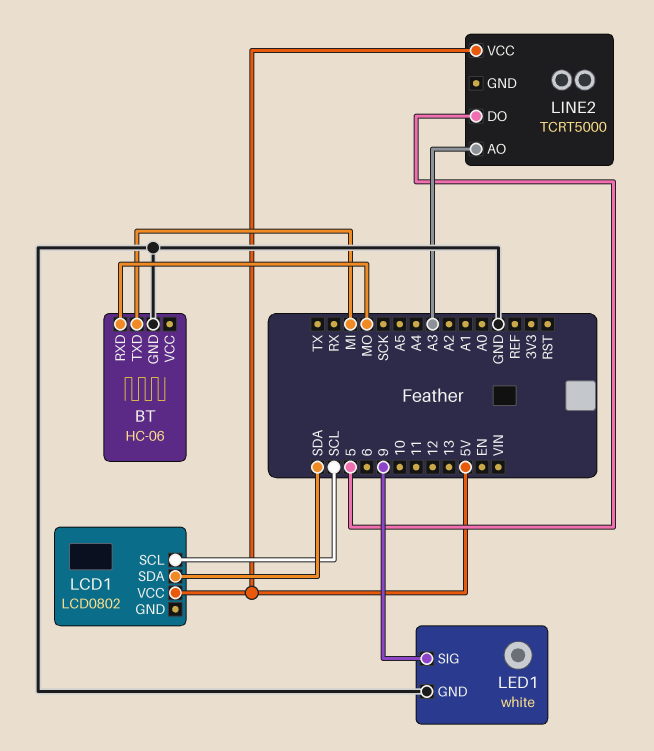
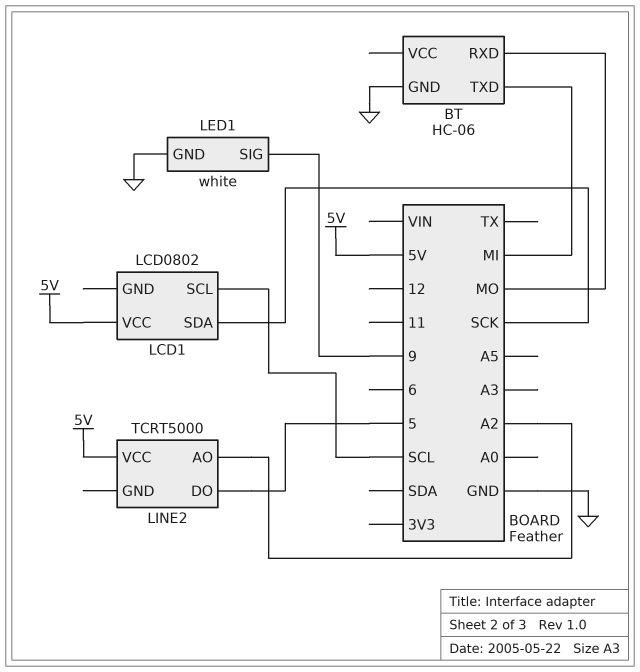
LCD1 pin SDA: SDA -> SCK
LINE2 pin AO: A3 -> A2

